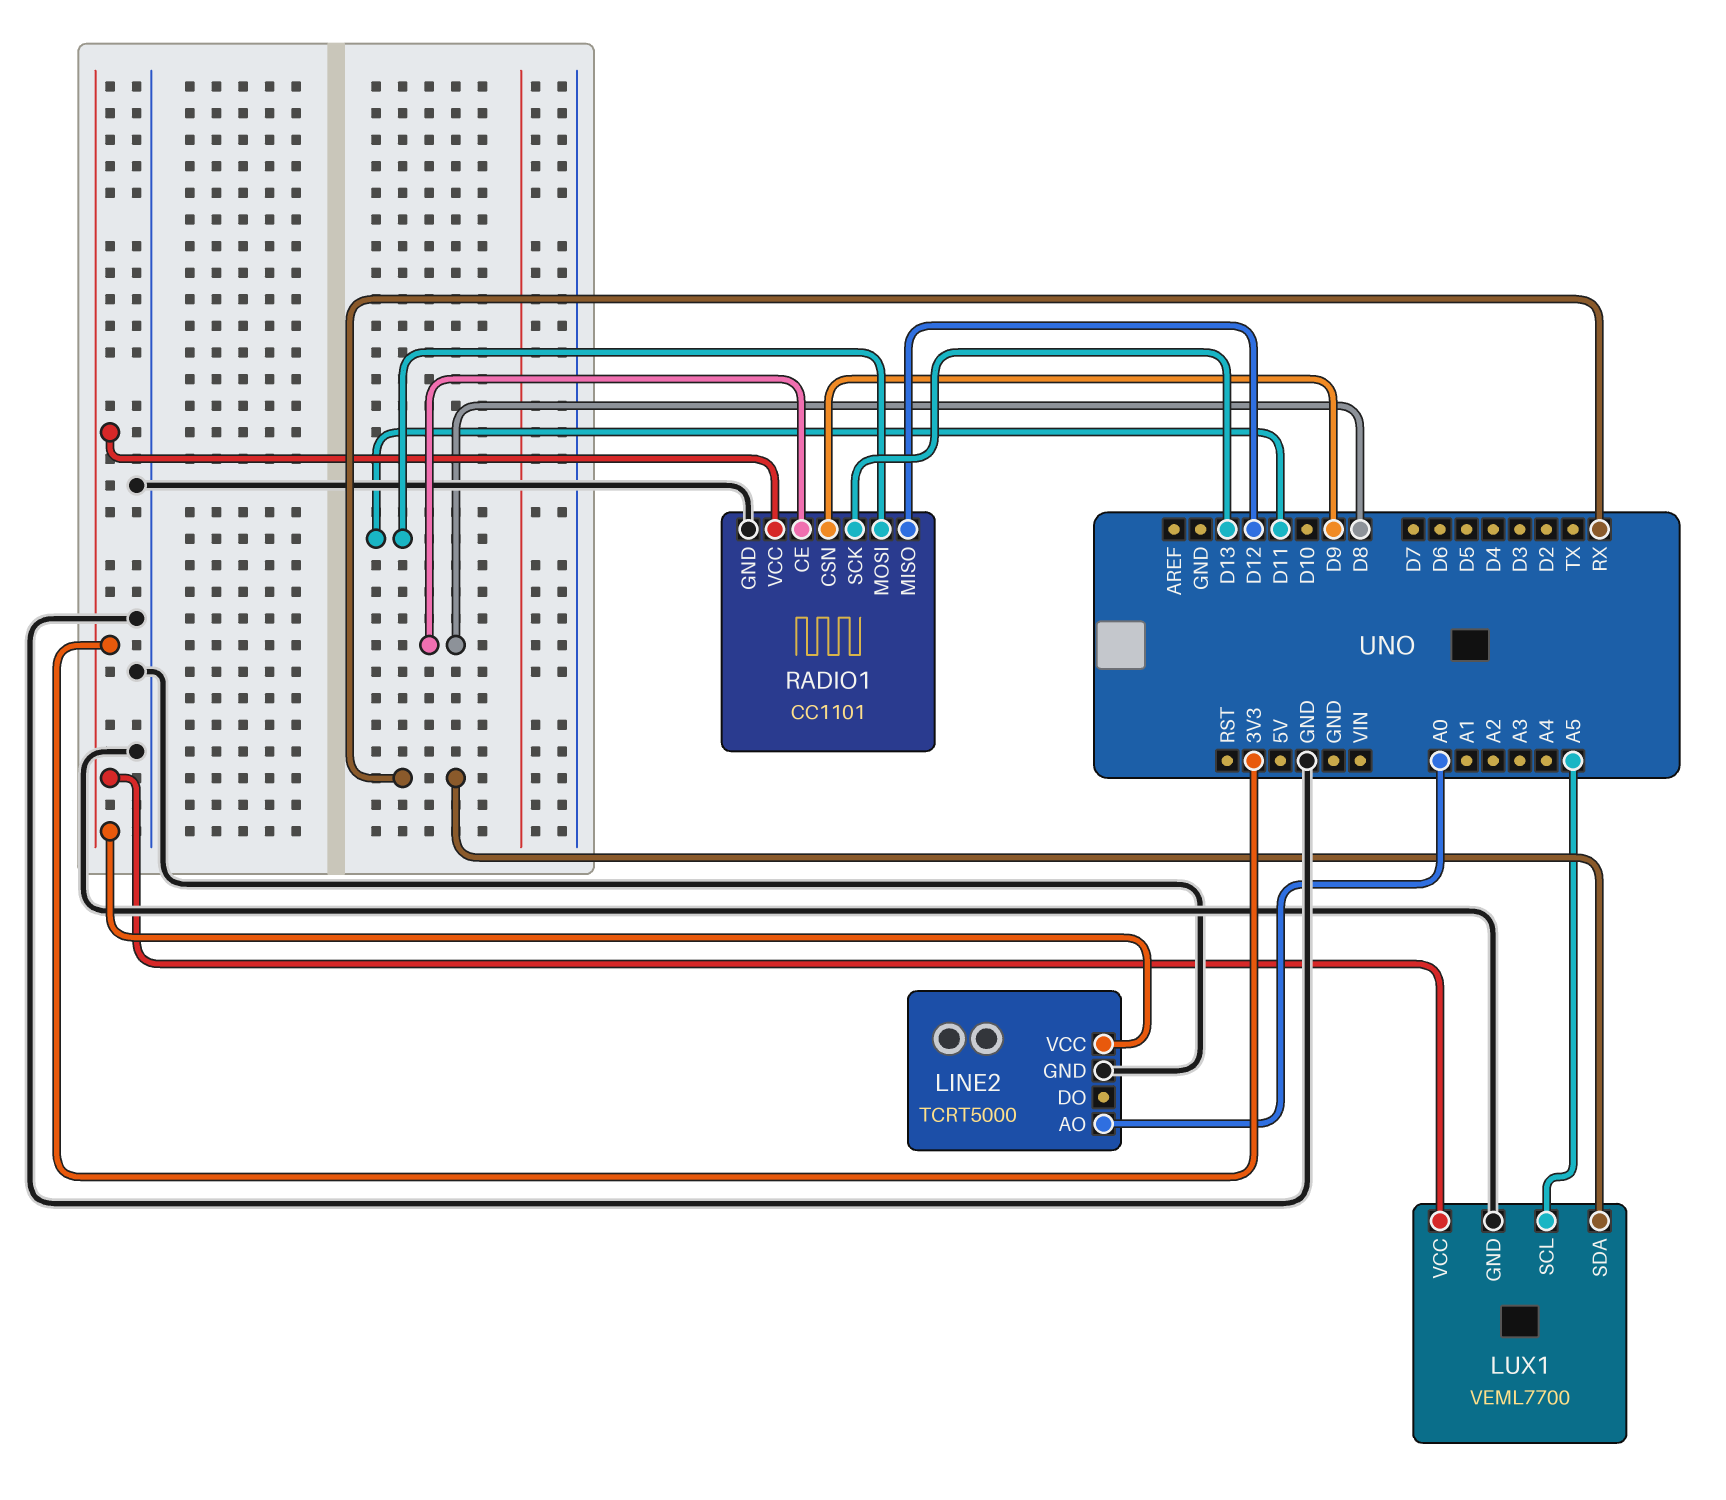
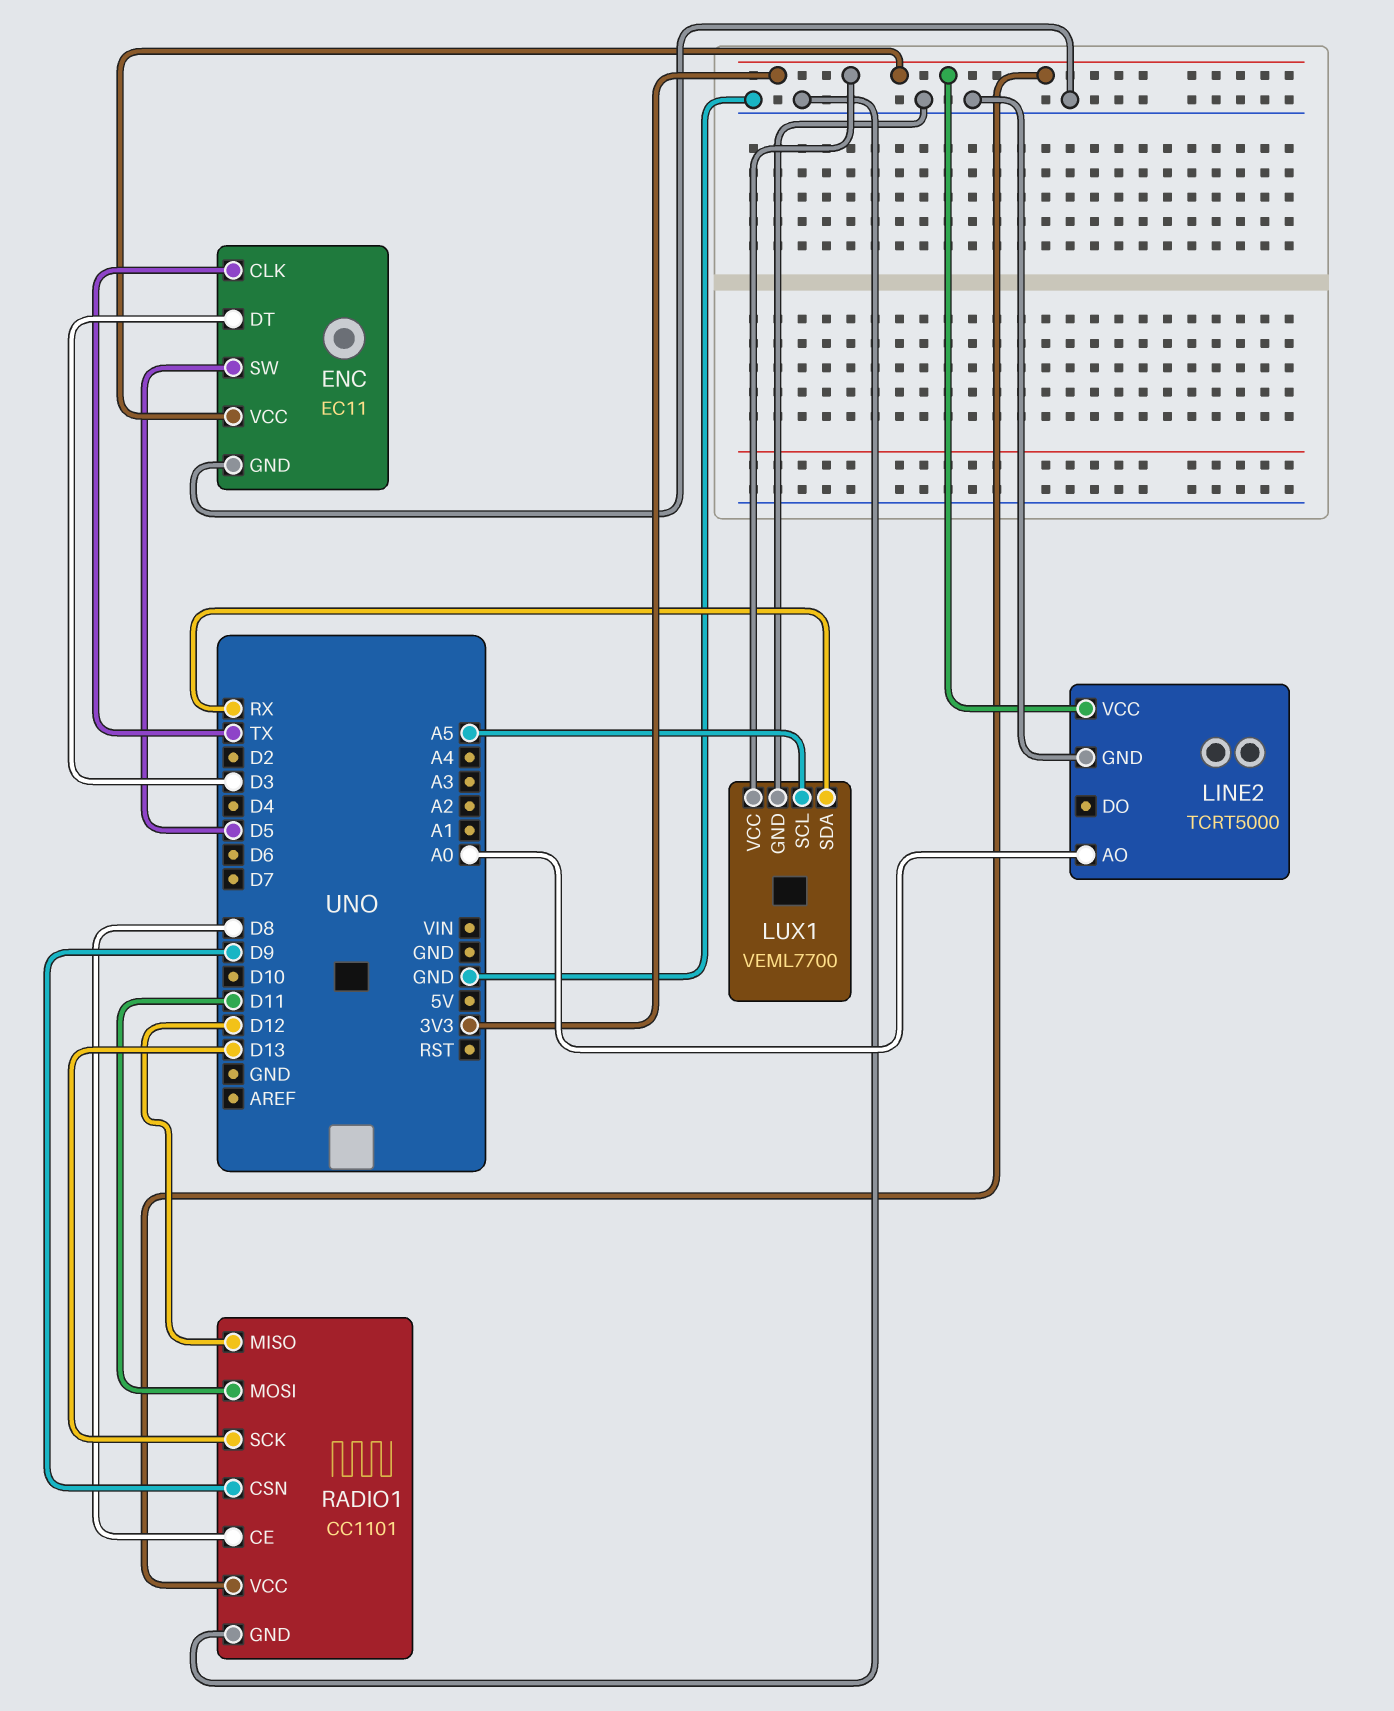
ENC: none -> EC11
ENC pin CLK: none -> TX
ENC pin DT: none -> D3
ENC pin GND: none -> GND
ENC pin SW: none -> D5
ENC pin VCC: none -> 3V3

